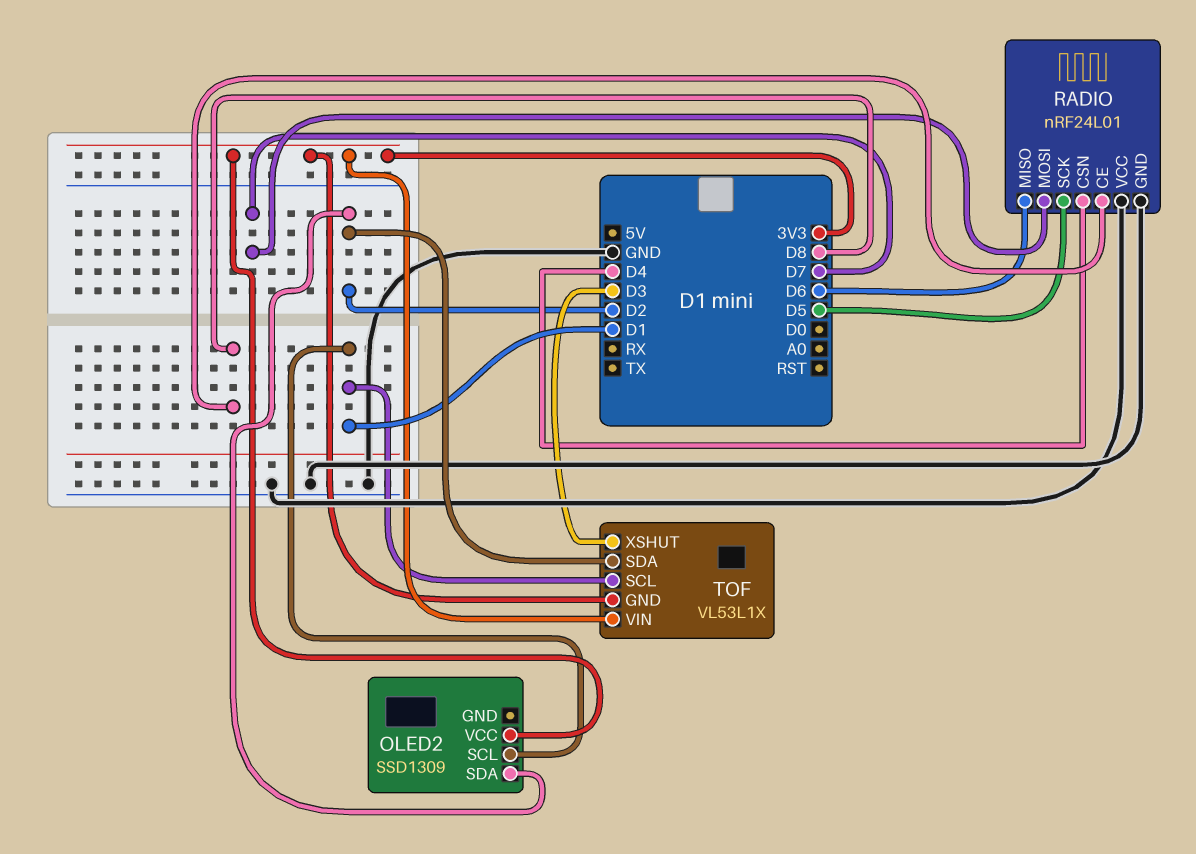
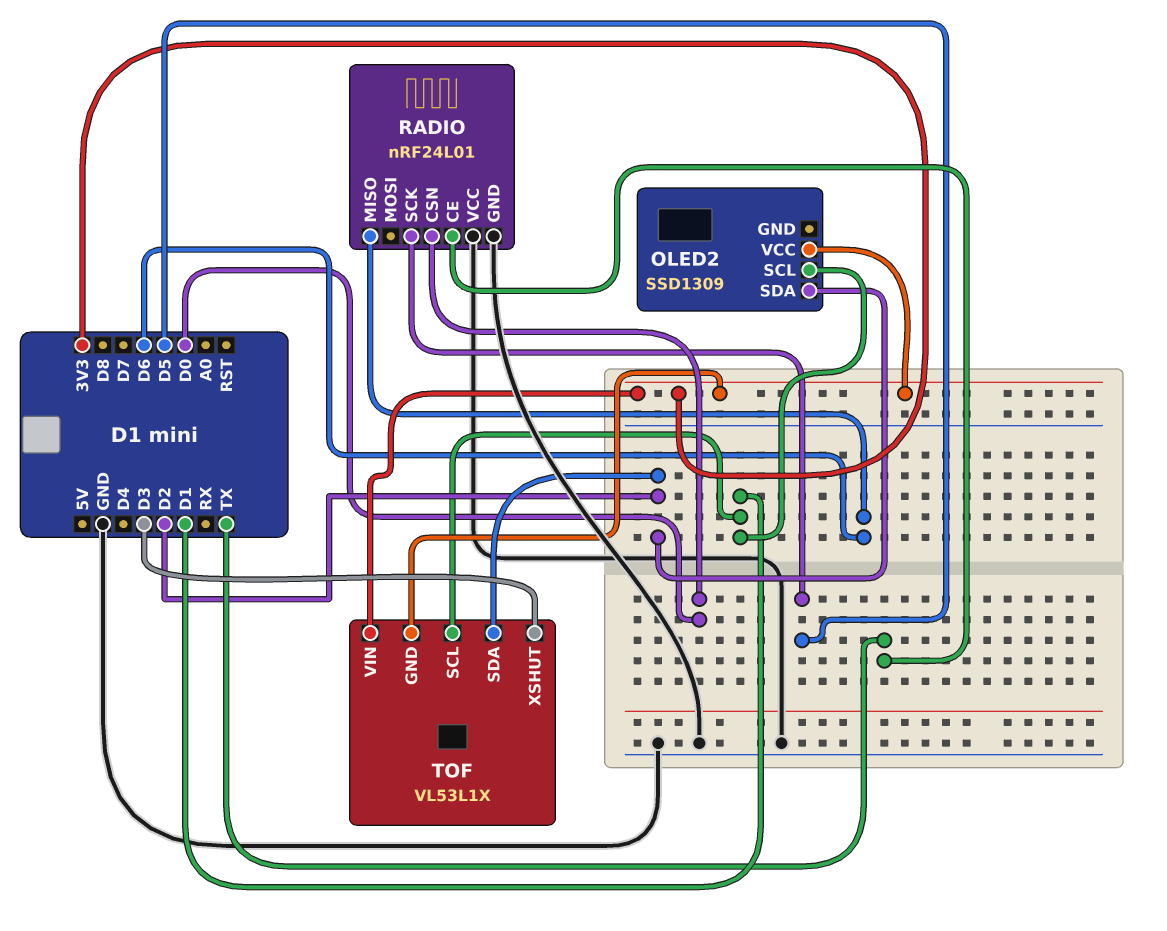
RADIO pin CE: D8 -> TX
RADIO pin CSN: D4 -> D0
RADIO pin MOSI: D7 -> none

